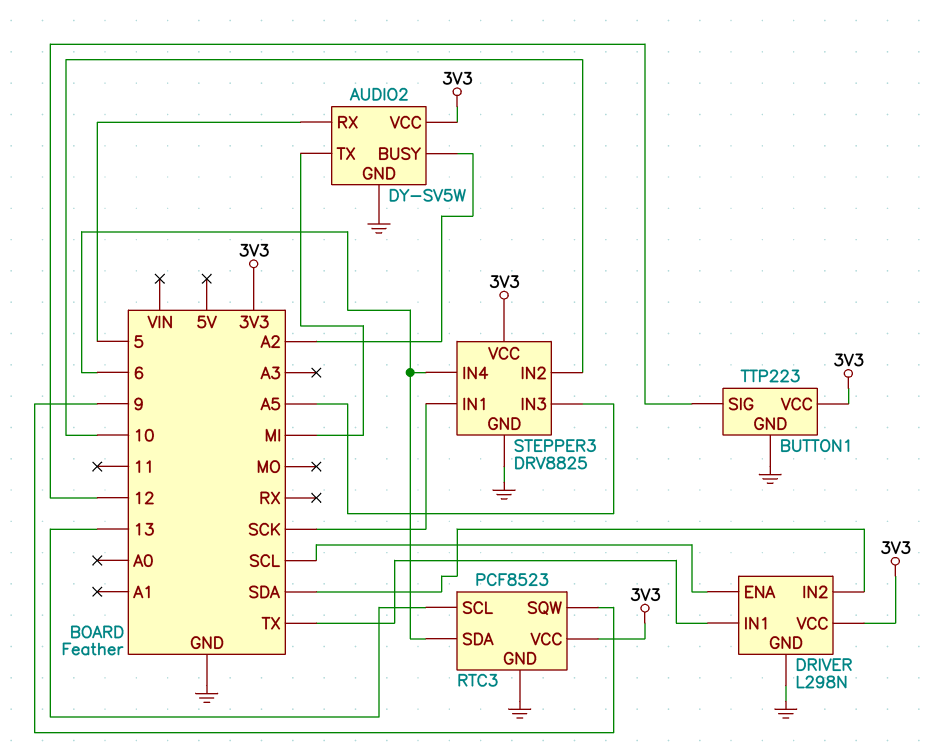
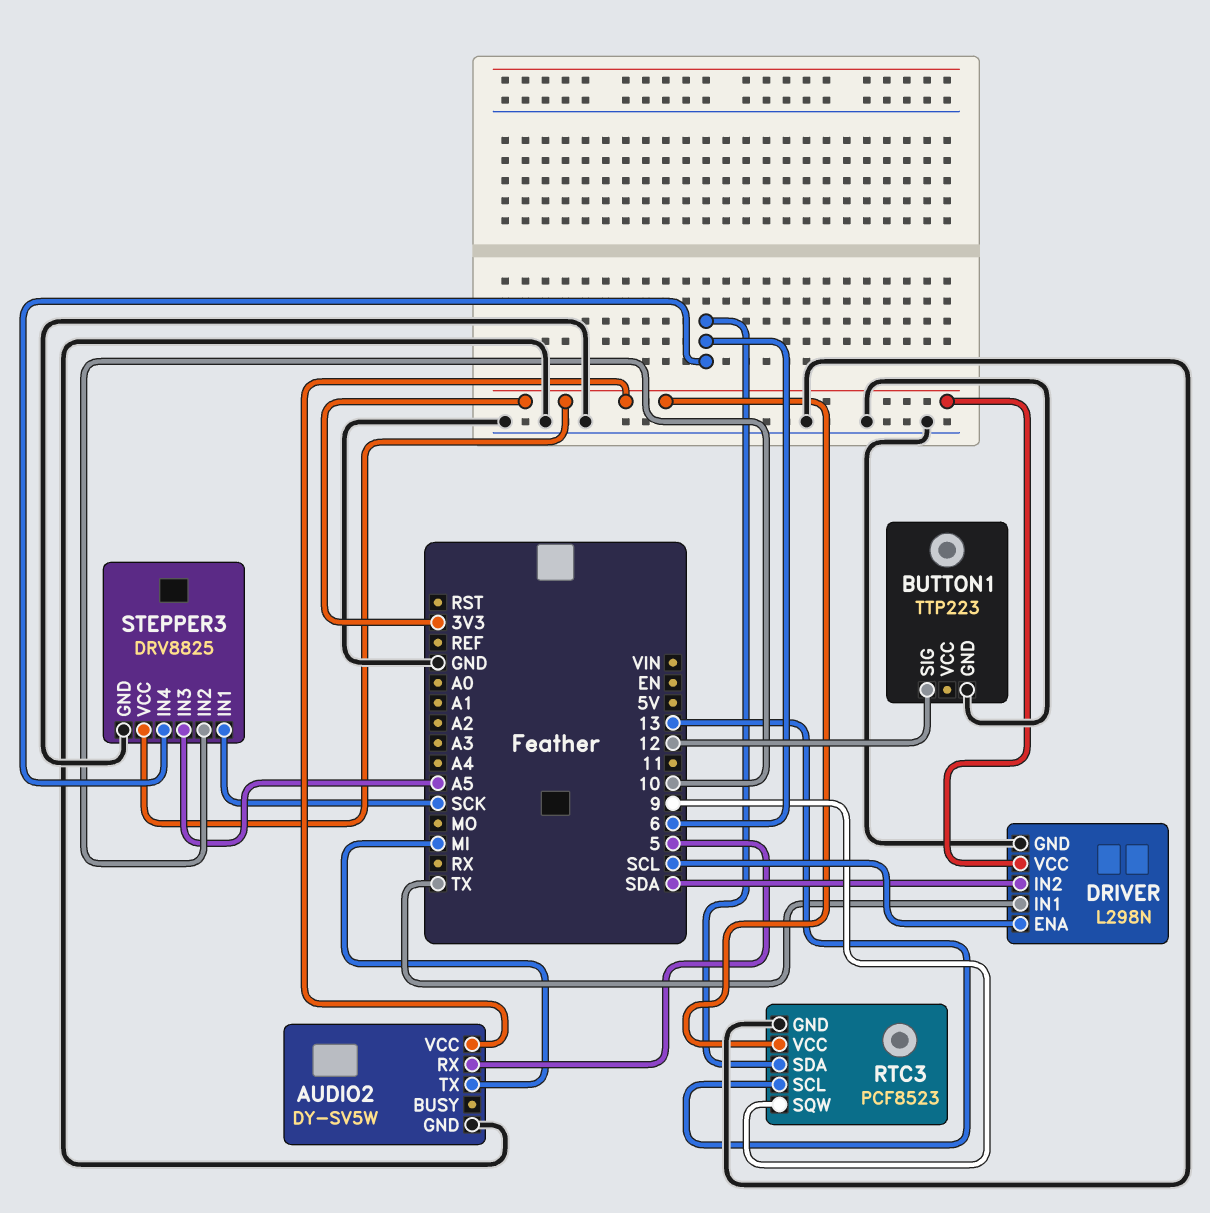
AUDIO2 pin BUSY: A2 -> none
BUTTON1 pin VCC: 3V3 -> none

